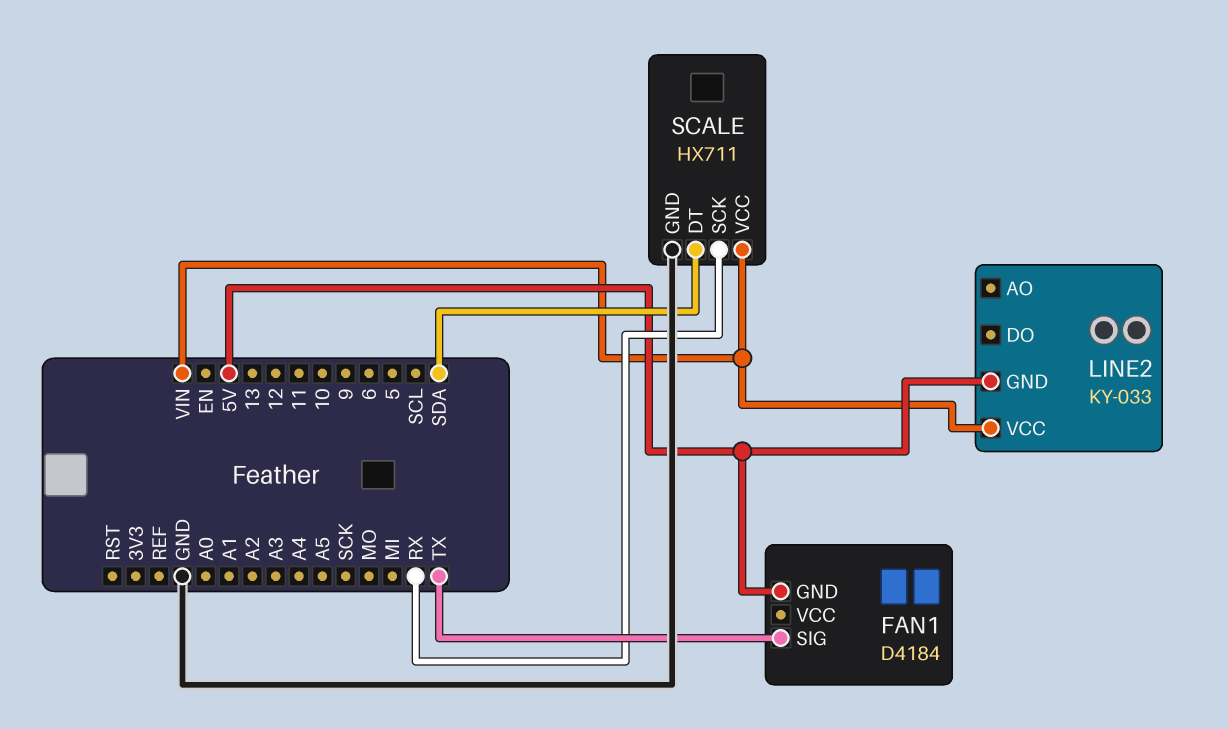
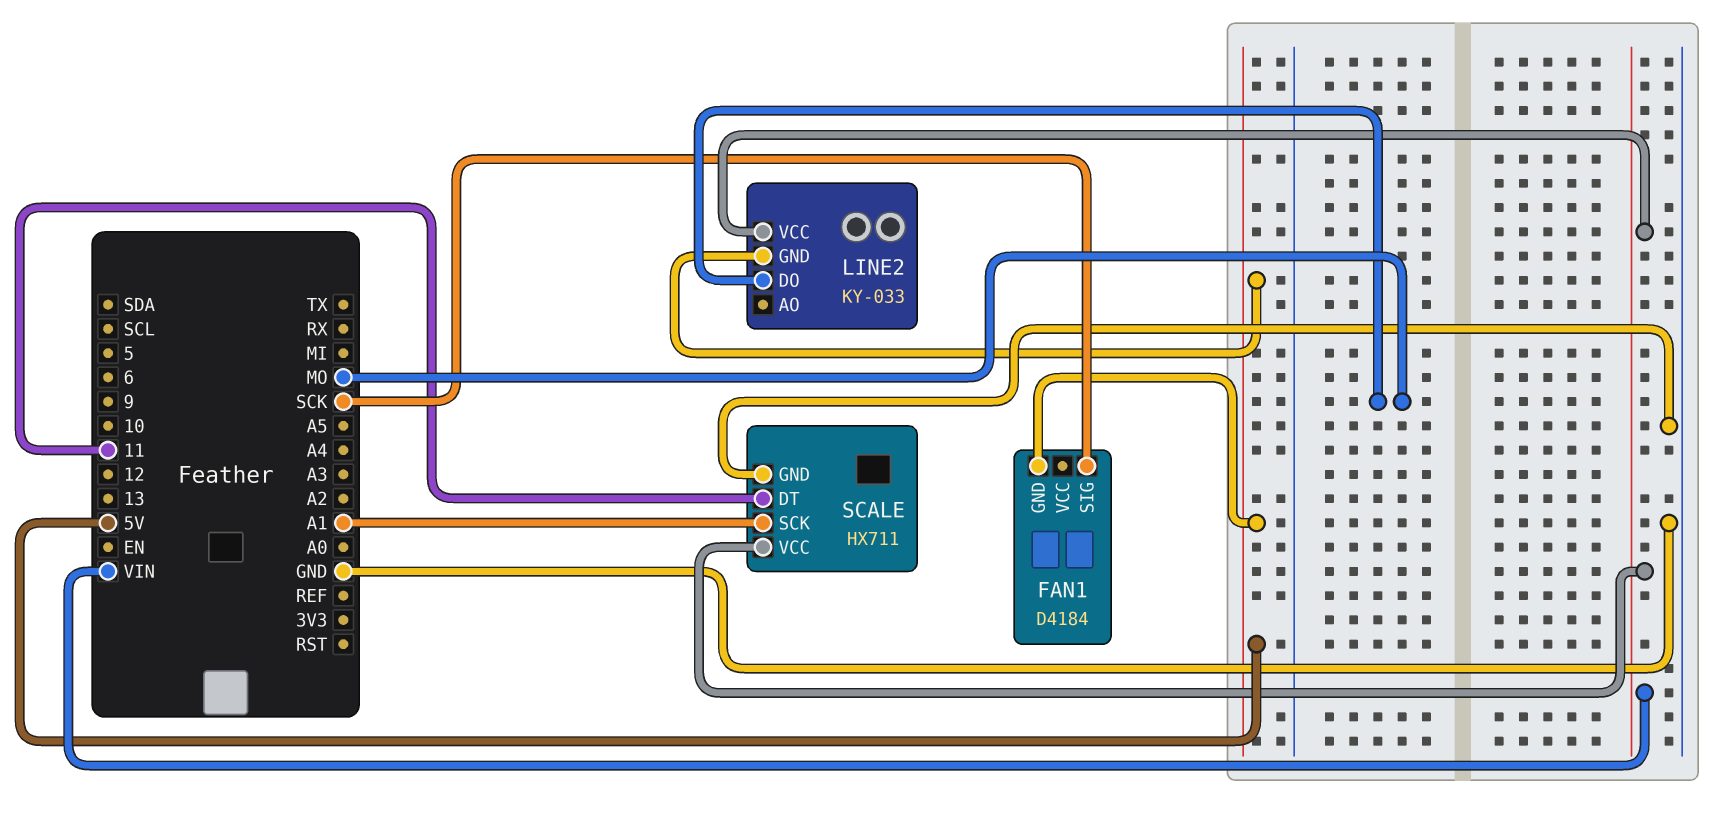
FAN1 pin SIG: TX -> SCK
LINE2 pin DO: none -> MO
SCALE pin DT: SDA -> 11
SCALE pin SCK: RX -> A1

